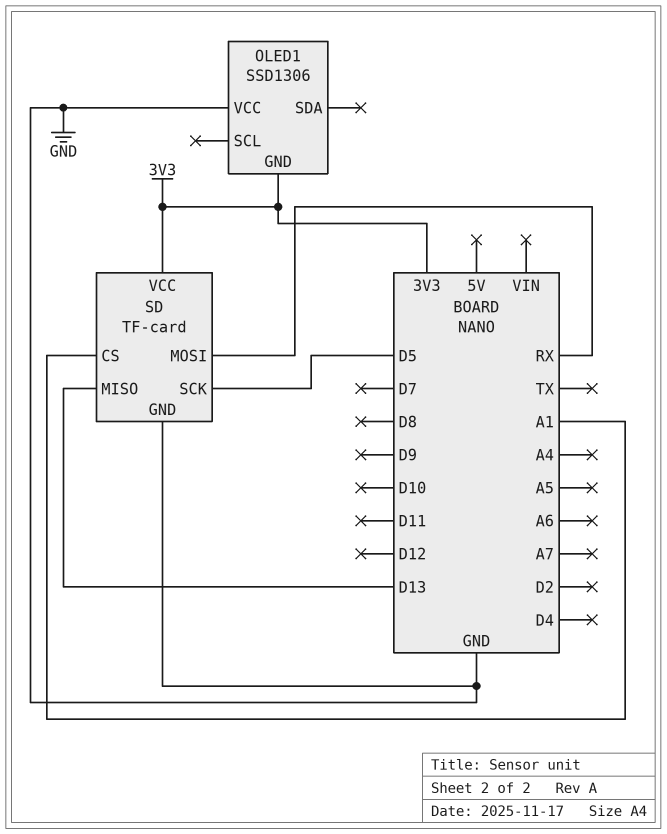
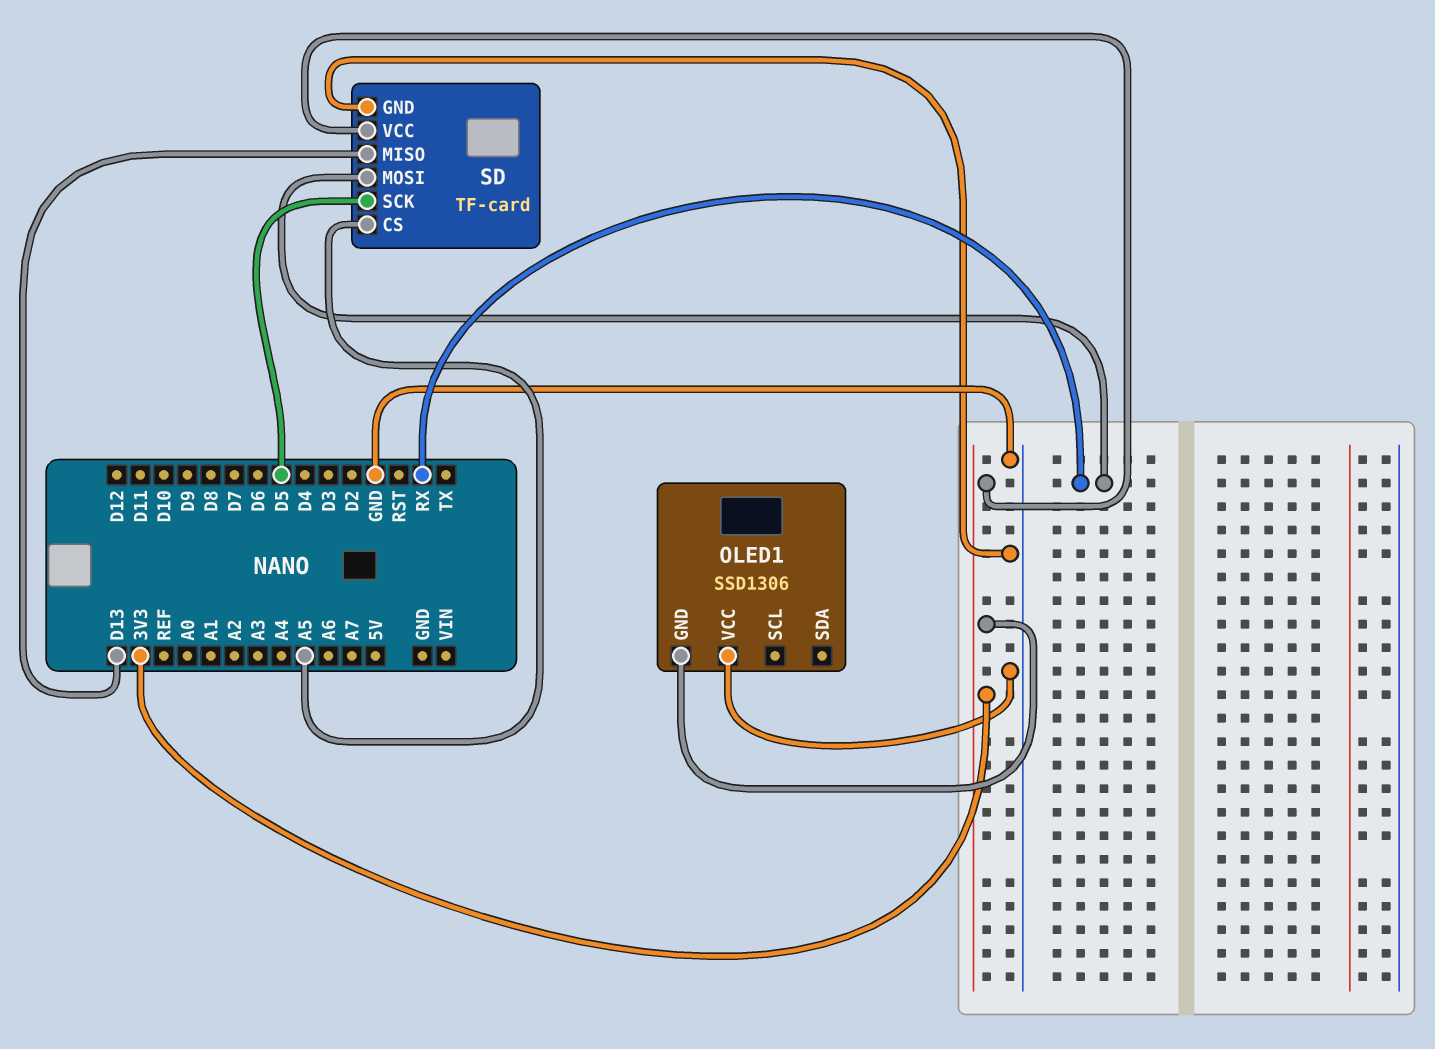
SD pin CS: A1 -> A5

